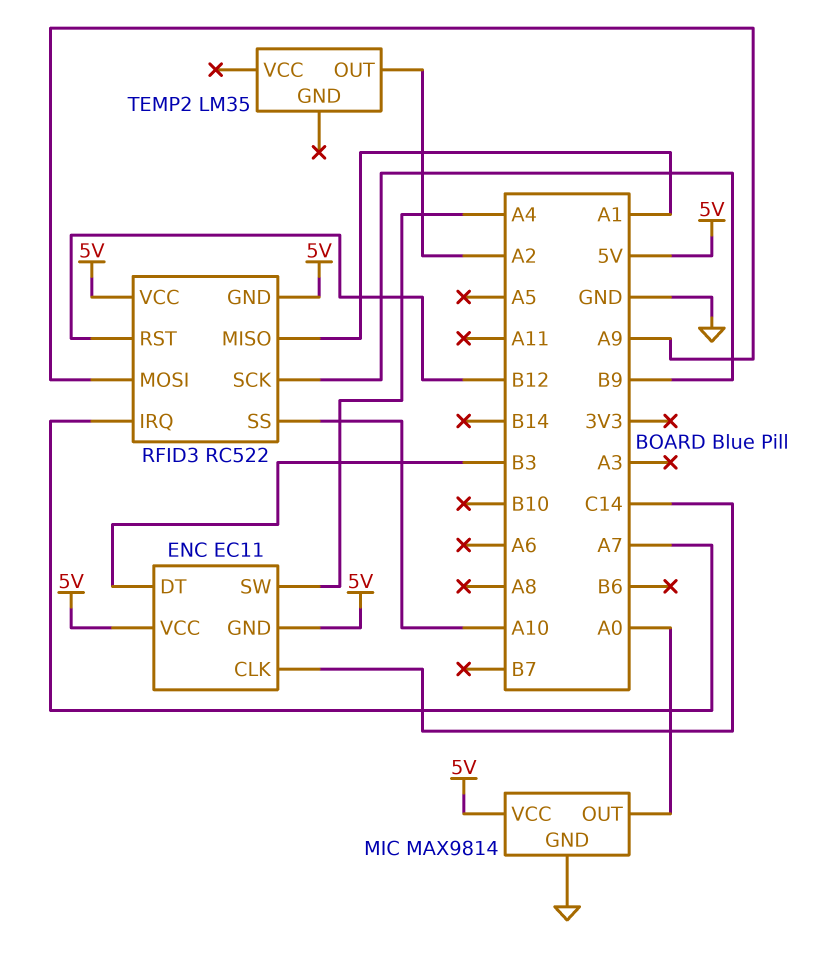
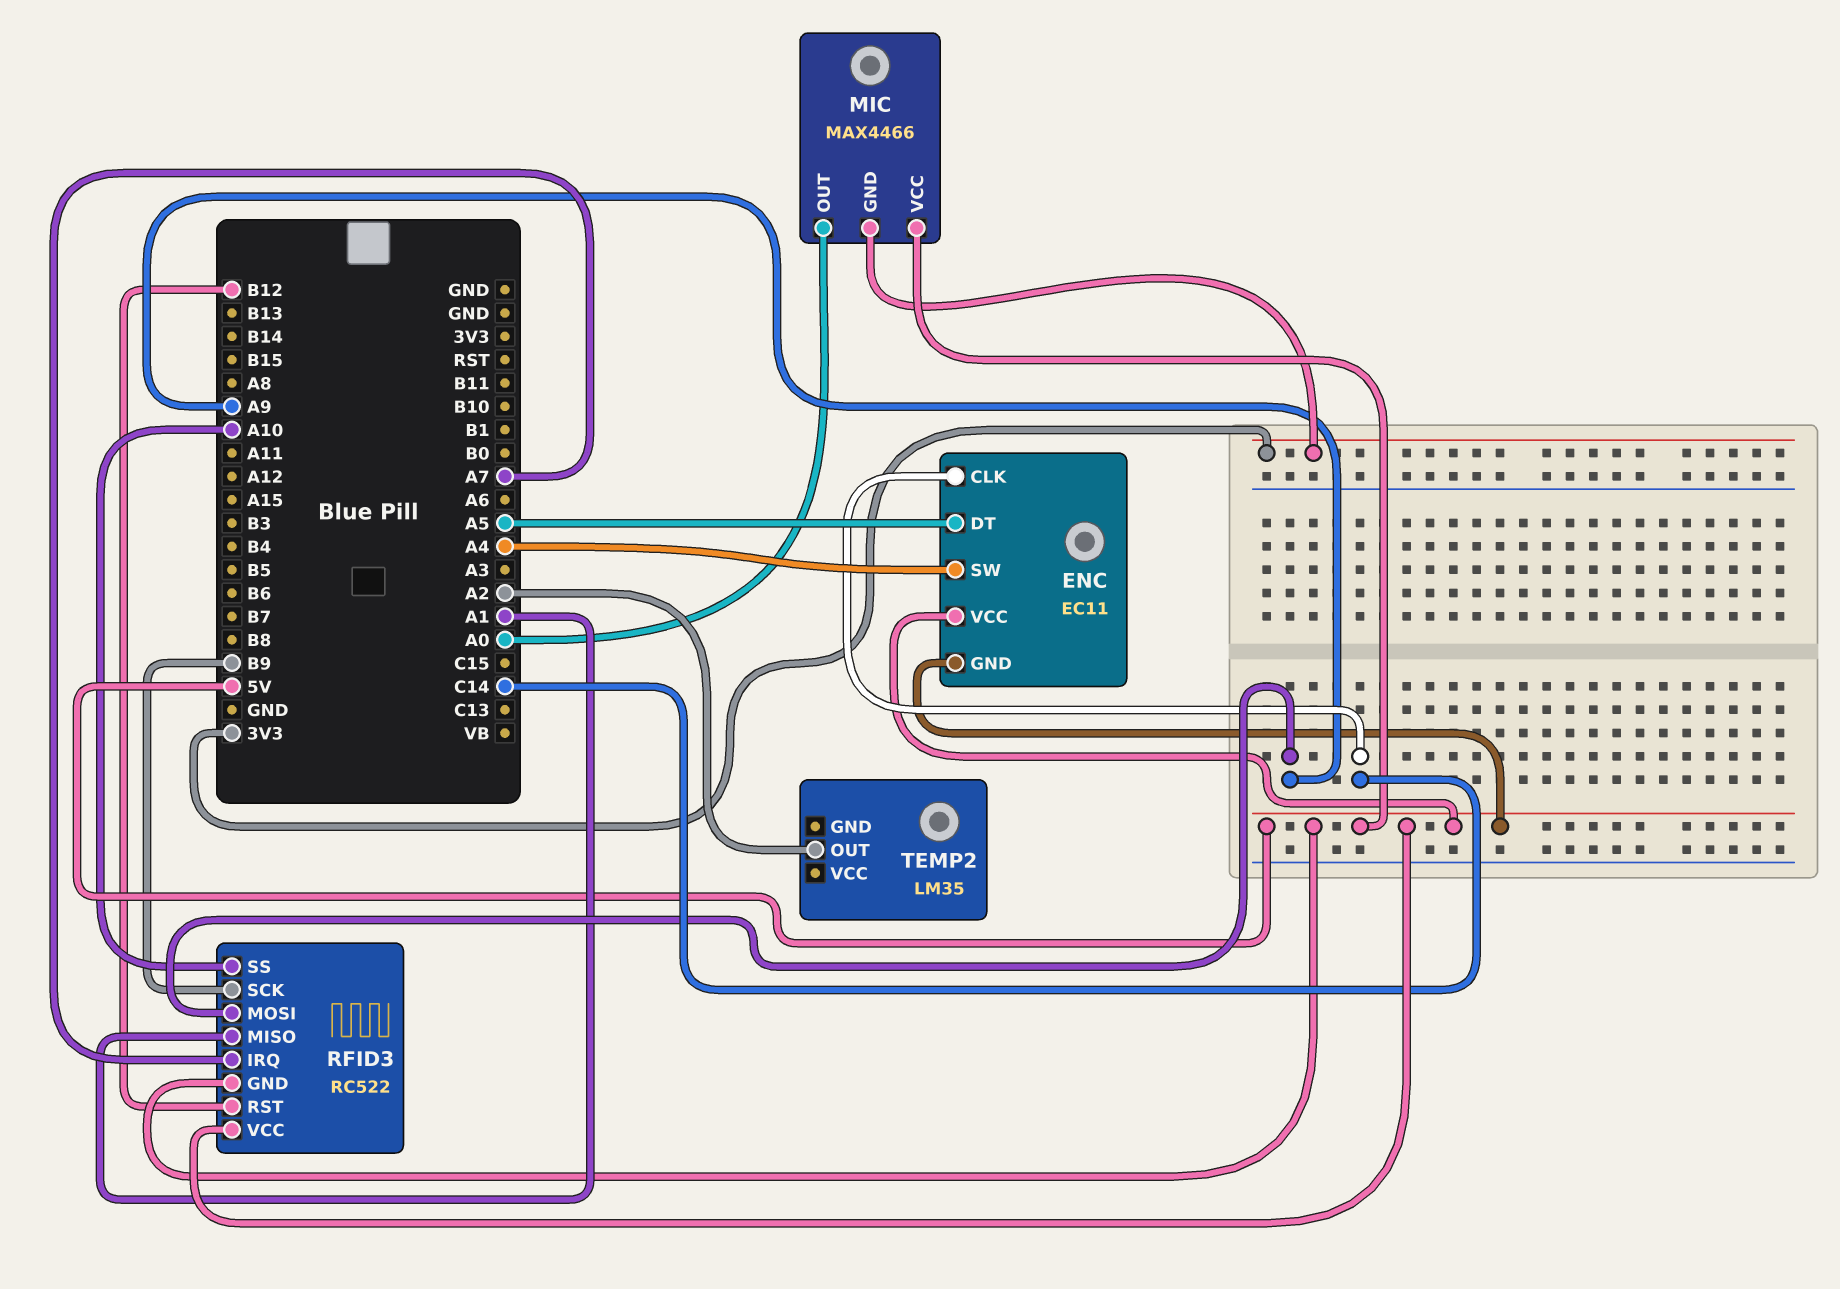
ENC pin DT: B3 -> A5
MIC: MAX9814 -> MAX4466
MIC pin GND: GND -> 3V3

